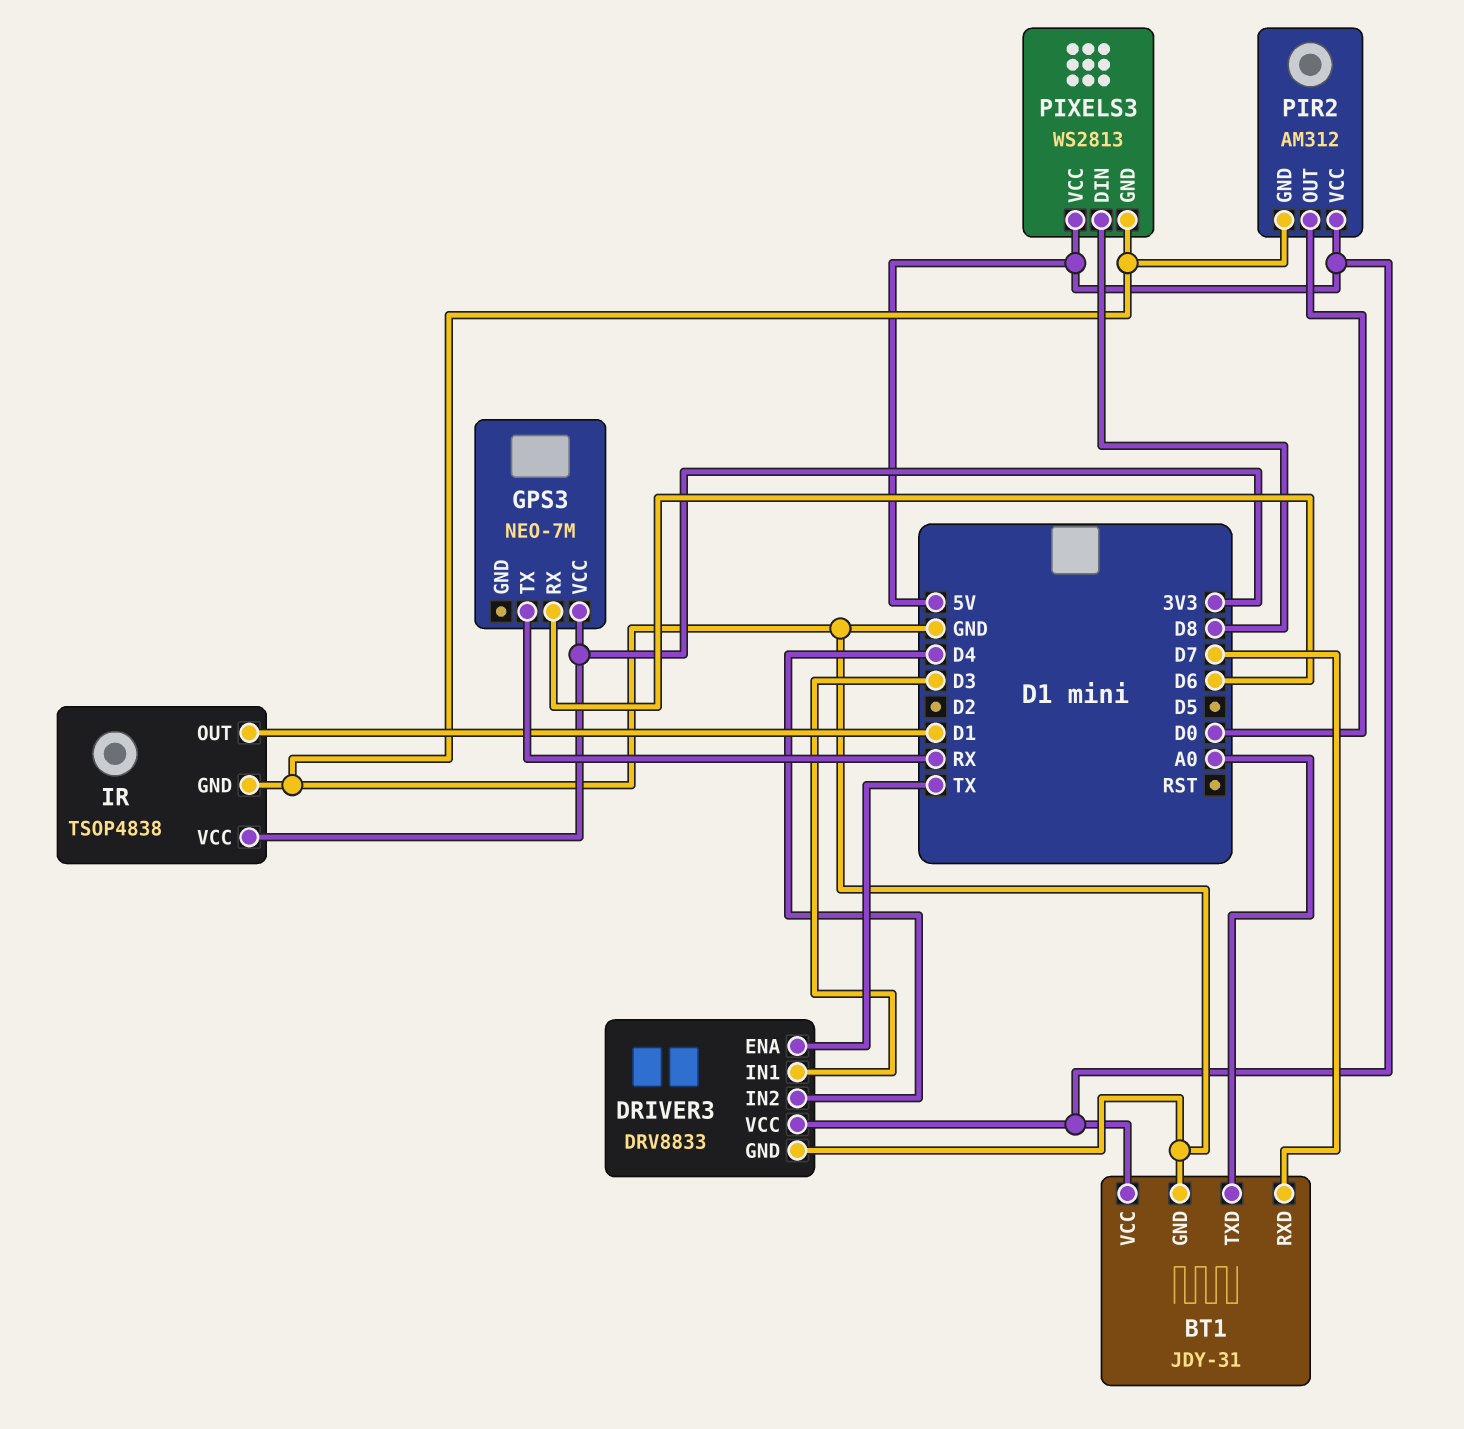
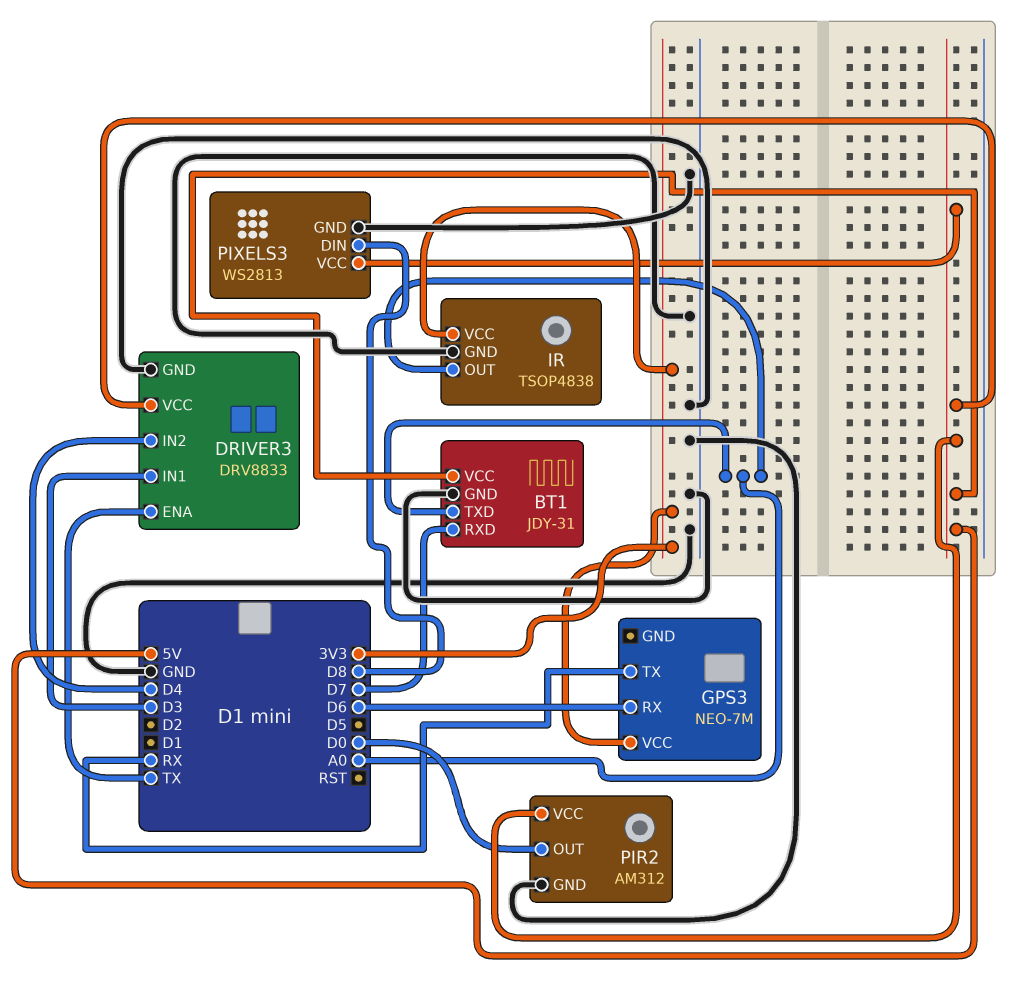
IR pin OUT: D1 -> A0

